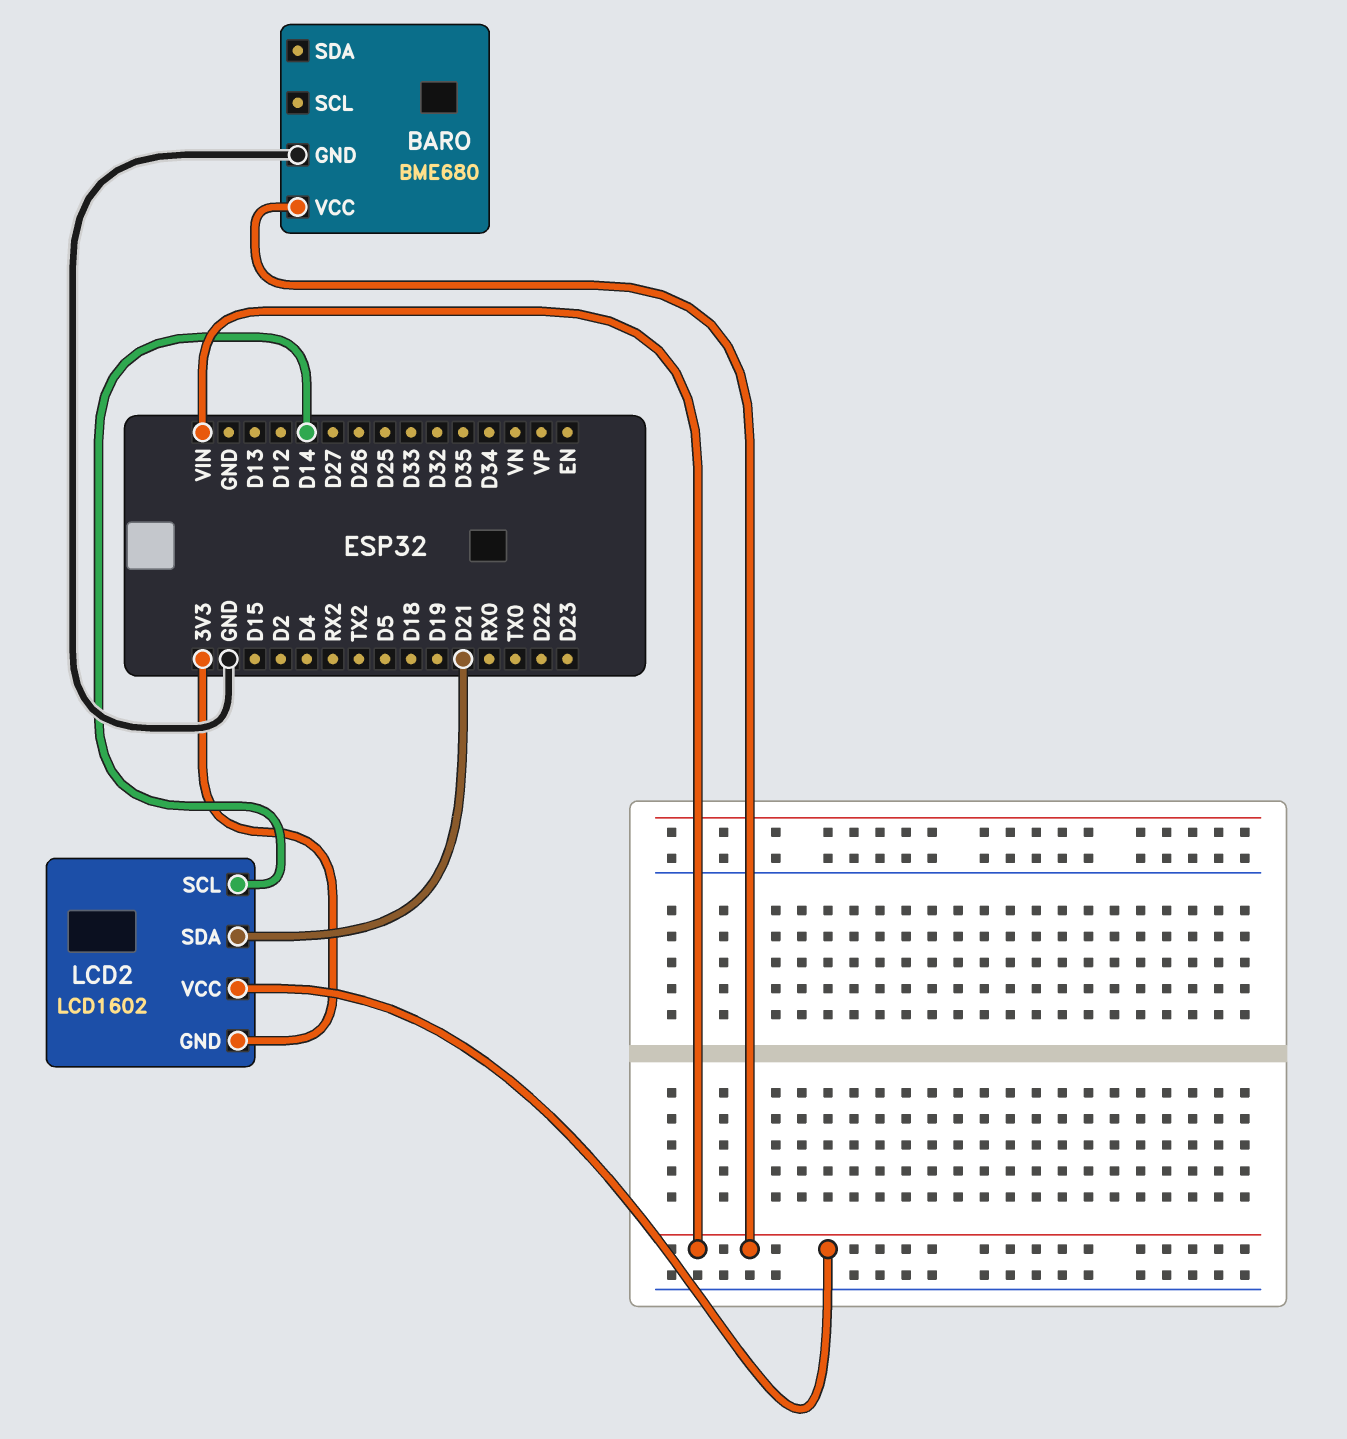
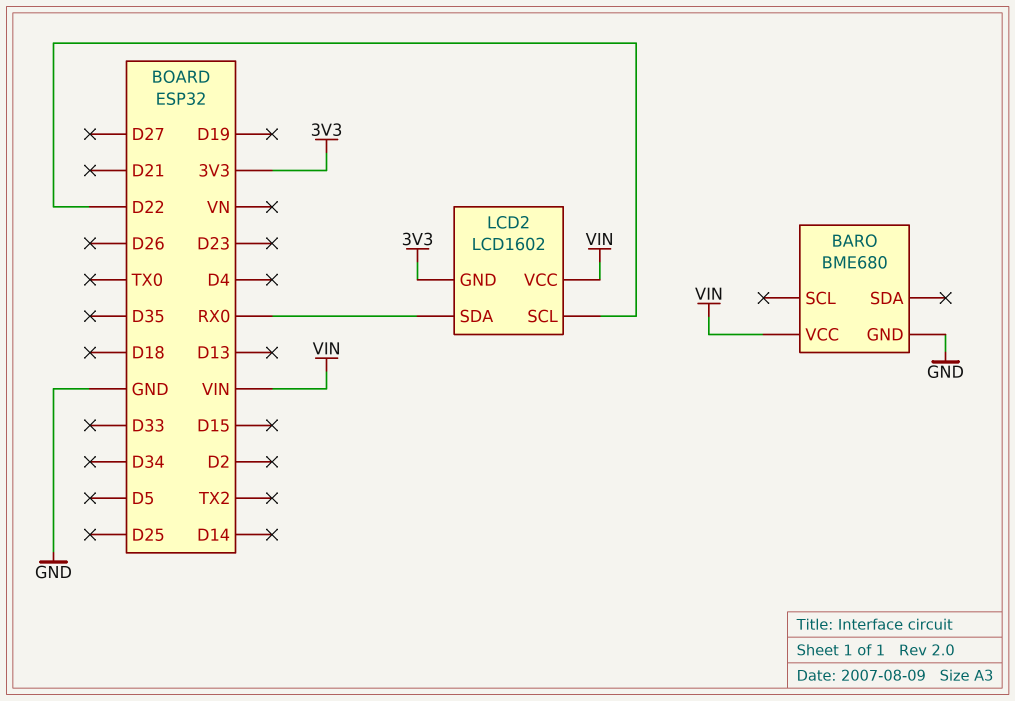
LCD2 pin SCL: D14 -> D22
LCD2 pin SDA: D21 -> RX0

